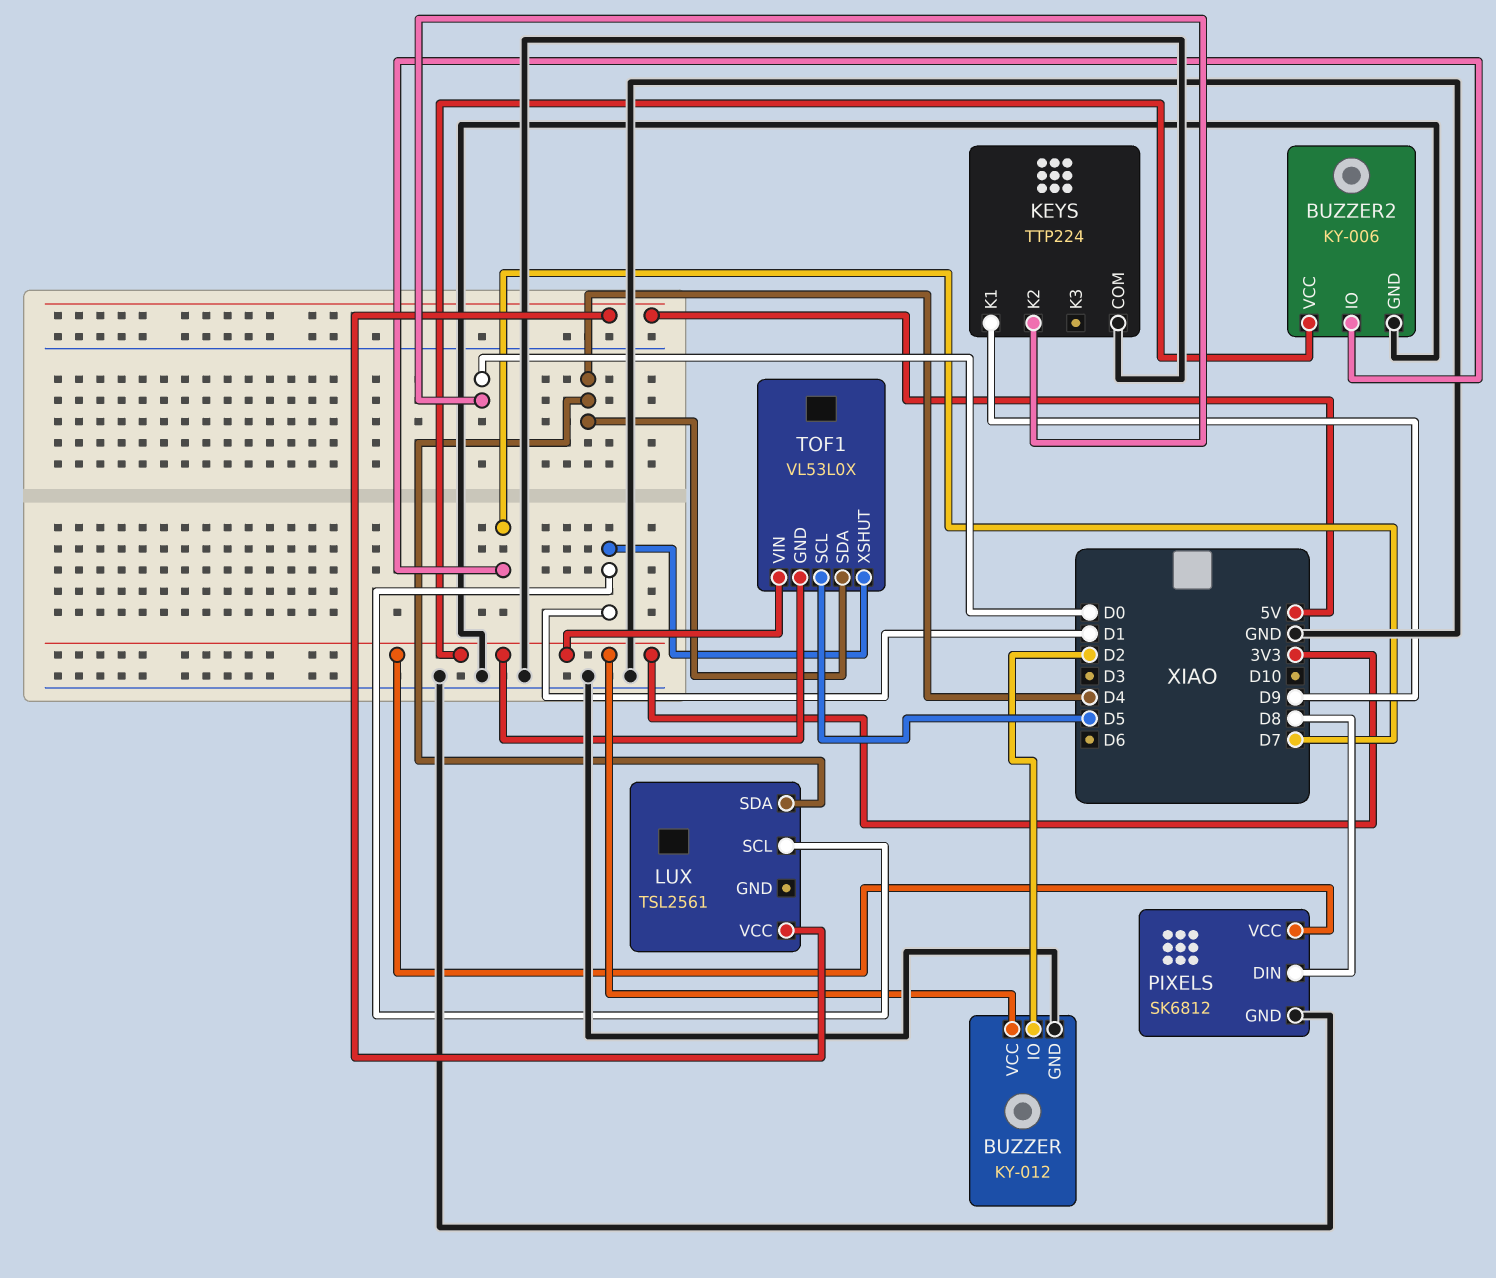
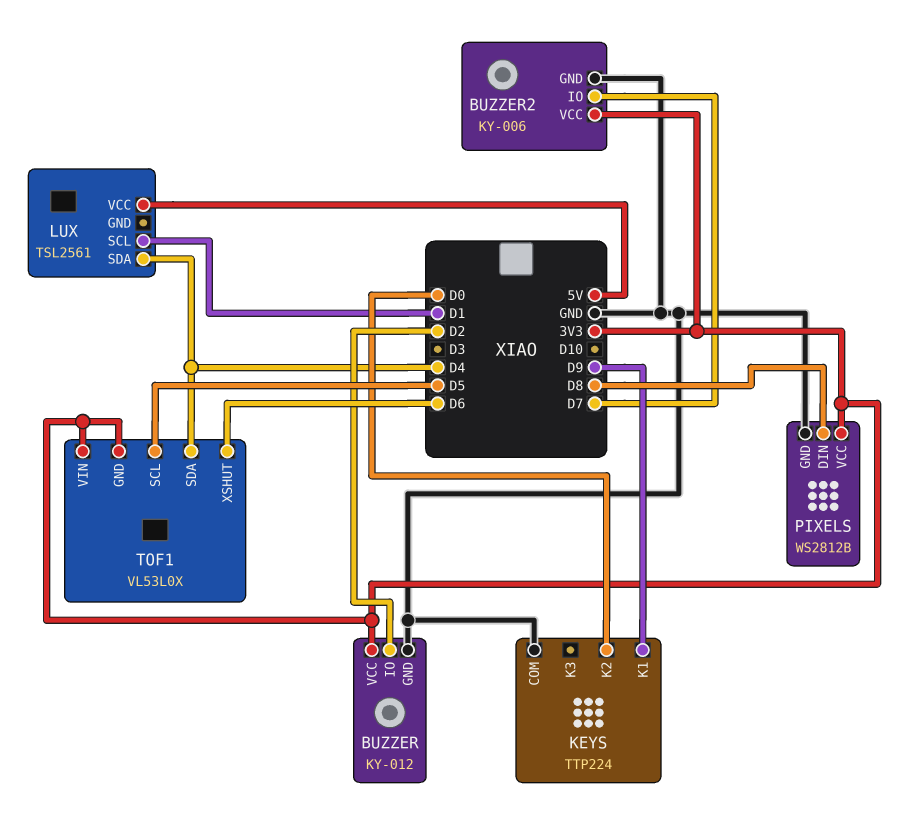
PIXELS: SK6812 -> WS2812B
TOF1 pin XSHUT: D1 -> D6

